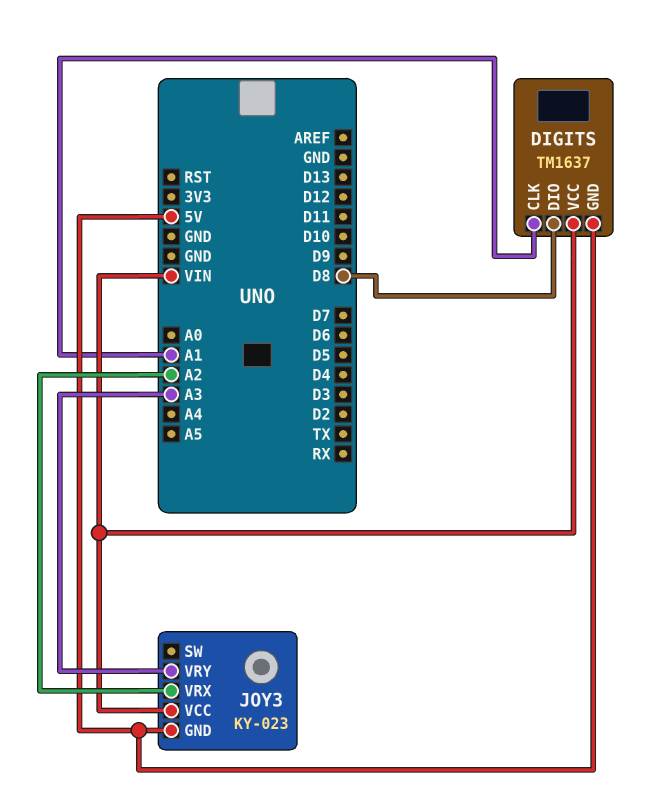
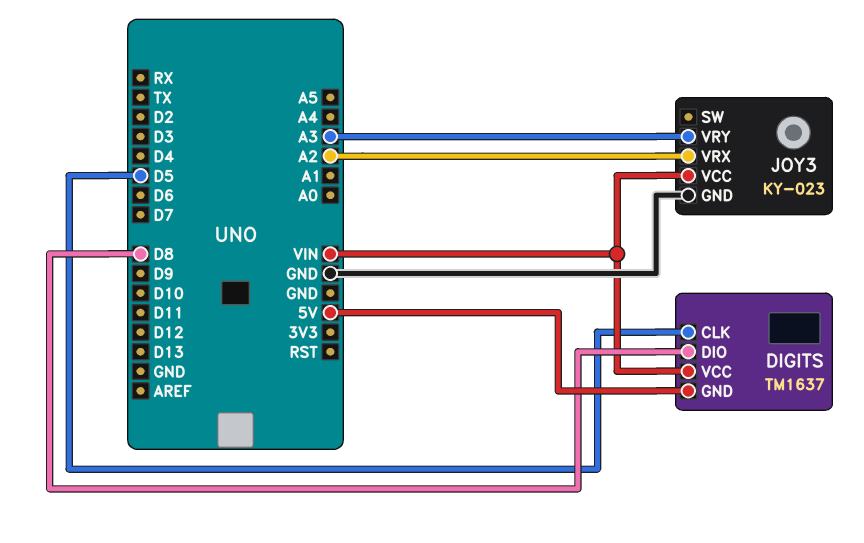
DIGITS pin CLK: A1 -> D5
JOY3 pin GND: 5V -> GND

